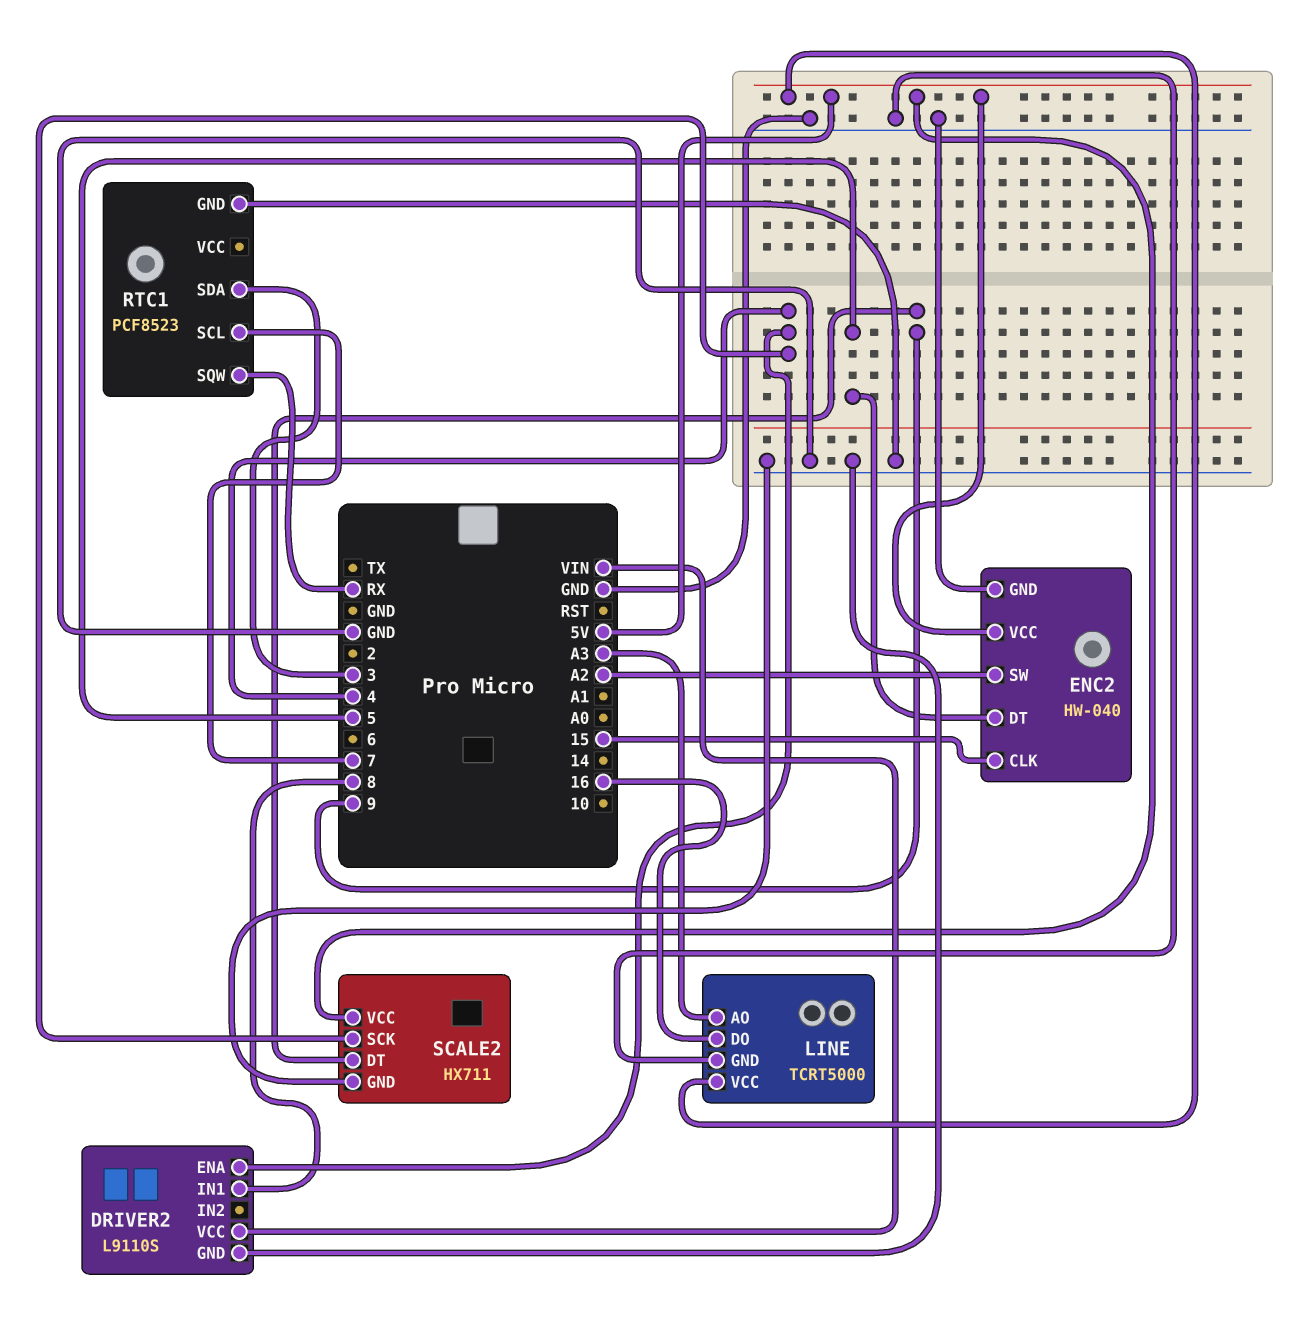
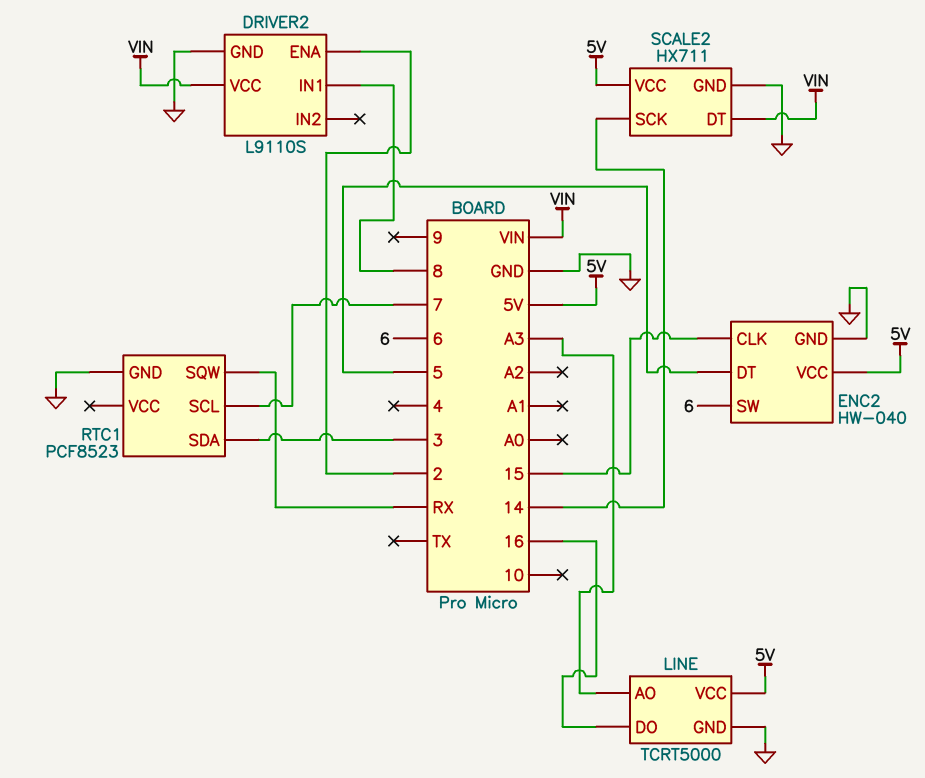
DRIVER2 pin ENA: 4 -> 2
ENC2 pin SW: A2 -> 6
SCALE2 pin DT: 9 -> VIN
SCALE2 pin SCK: 4 -> 14

